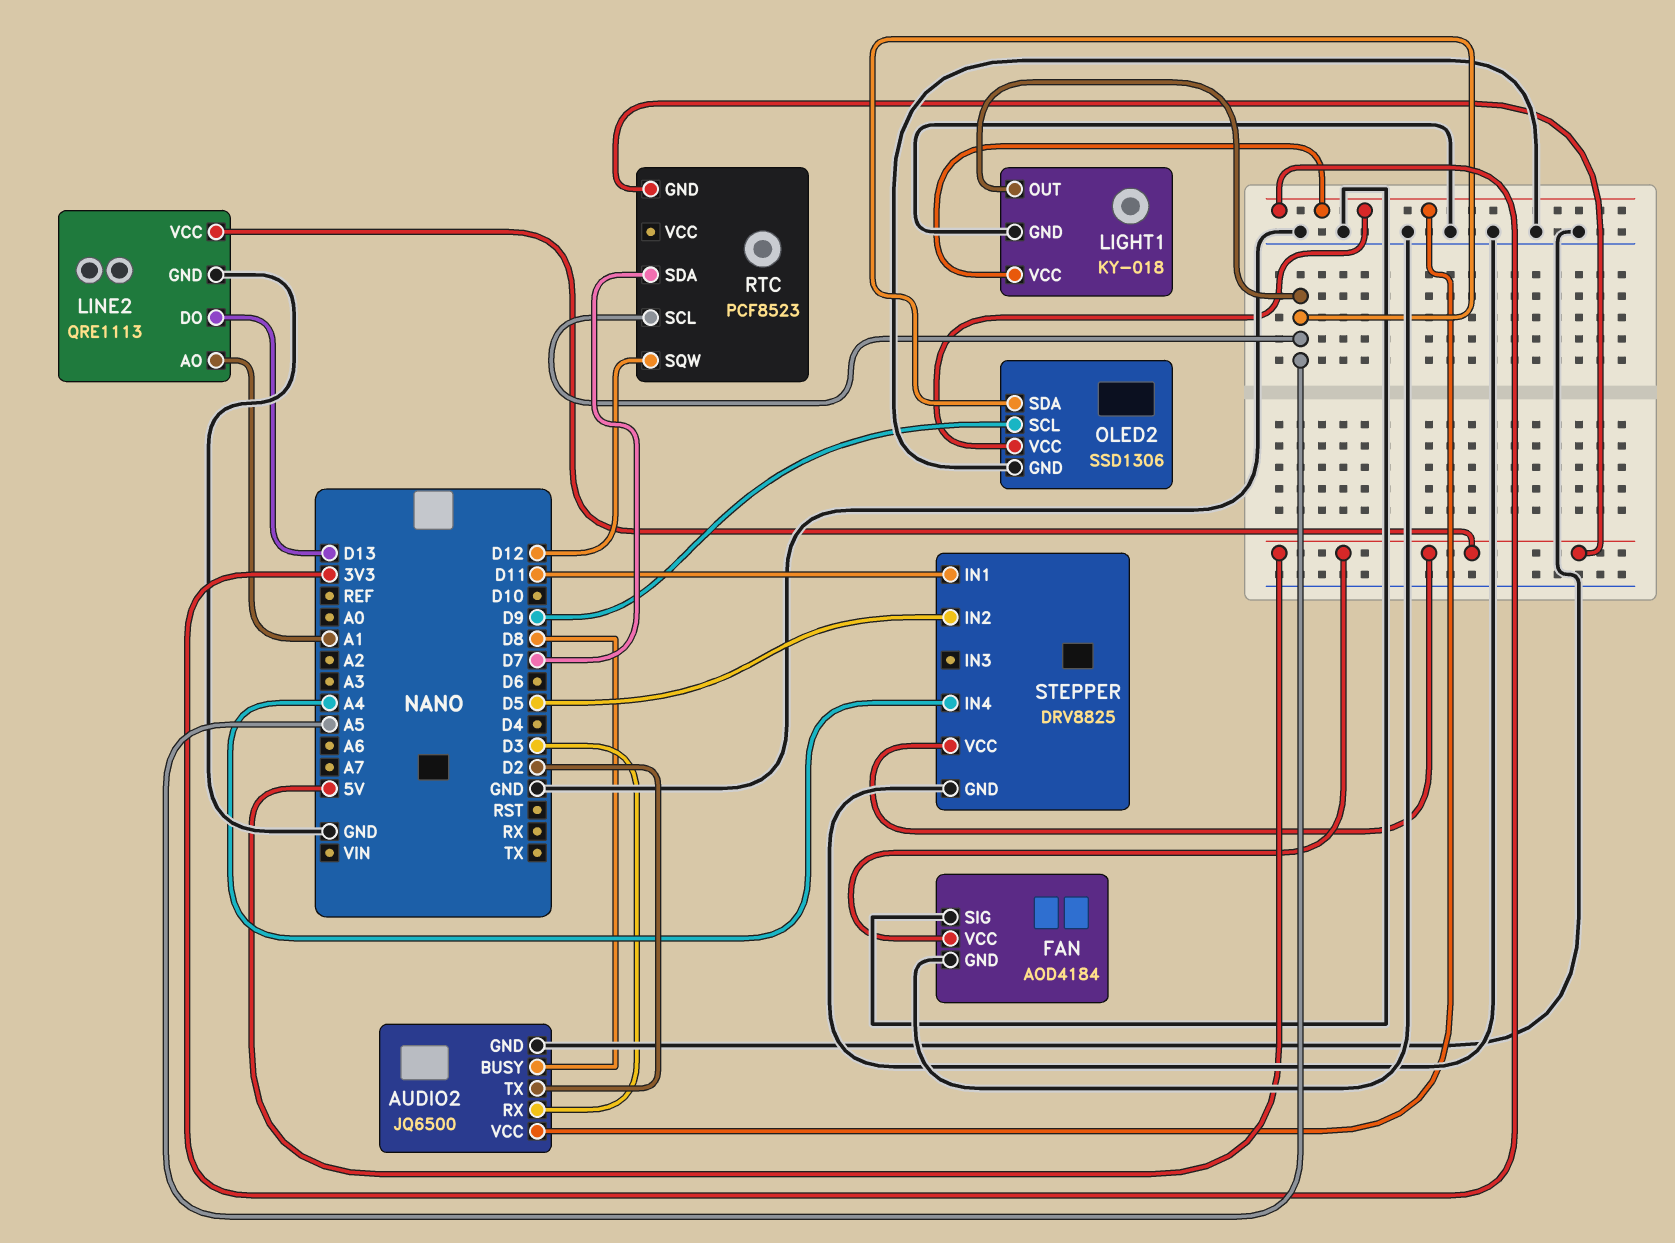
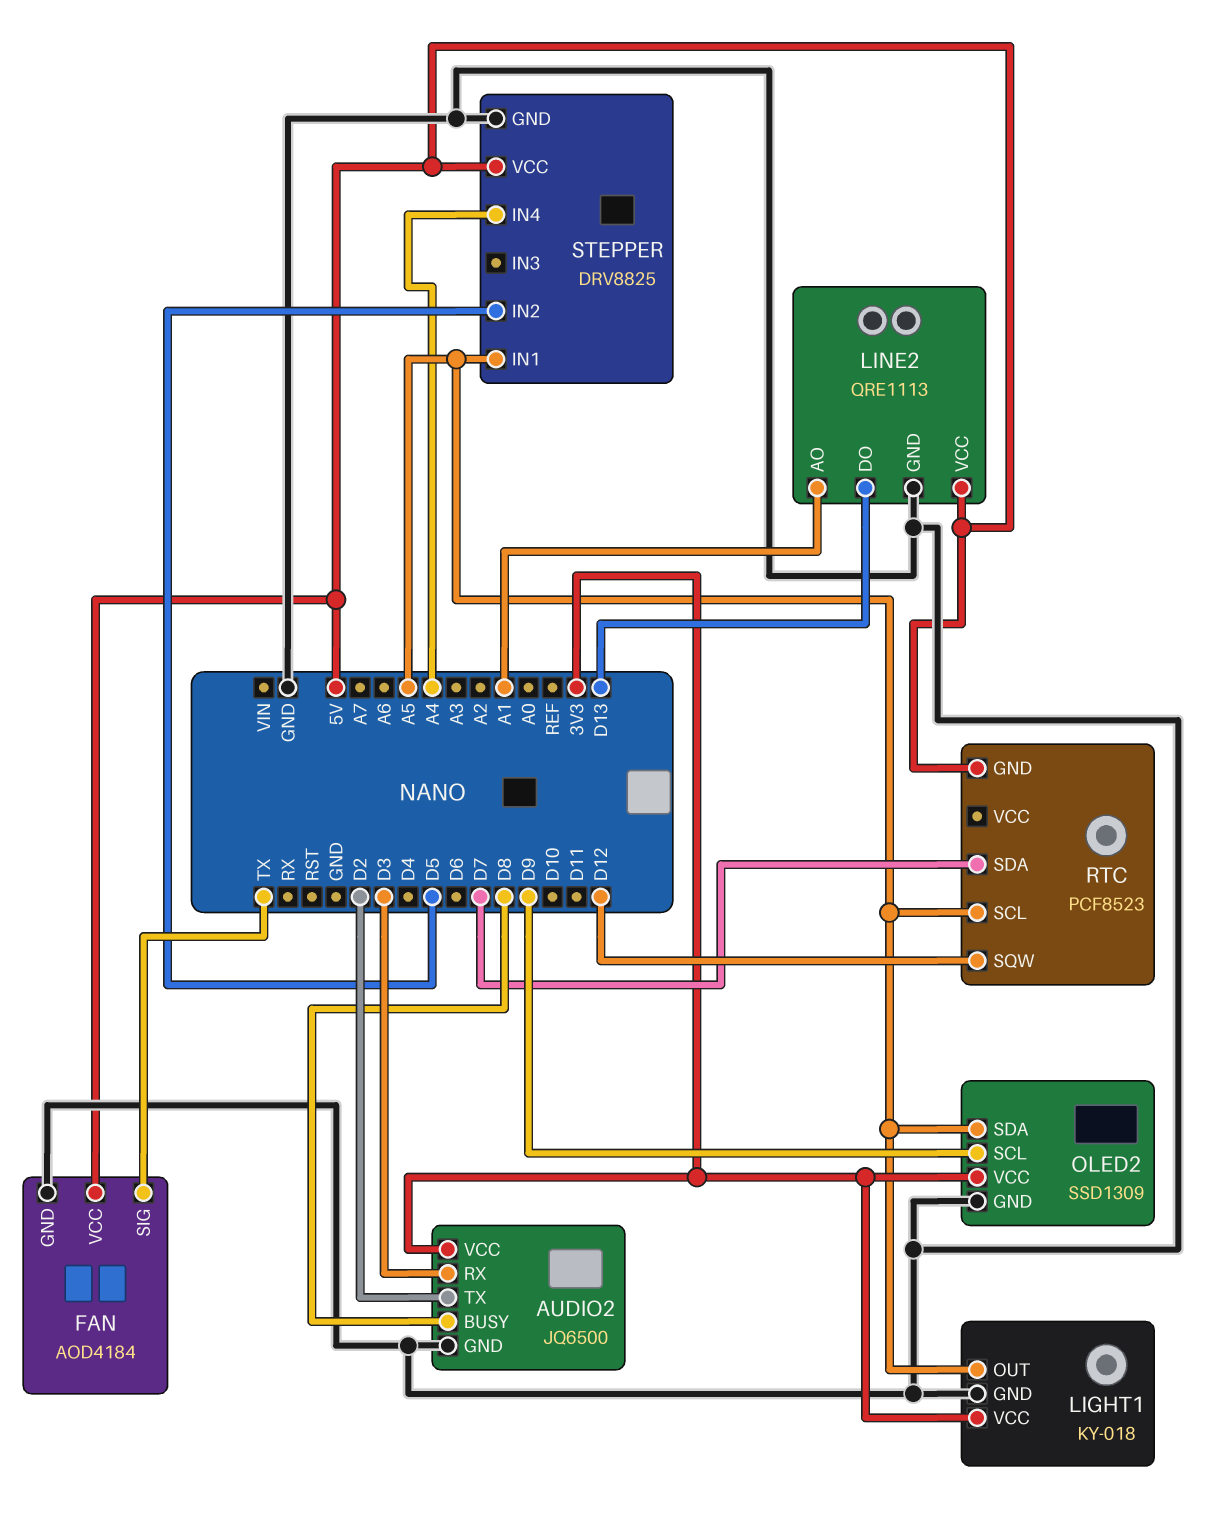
FAN pin SIG: GND -> TX
OLED2: SSD1306 -> SSD1309
STEPPER pin IN1: D11 -> A5

